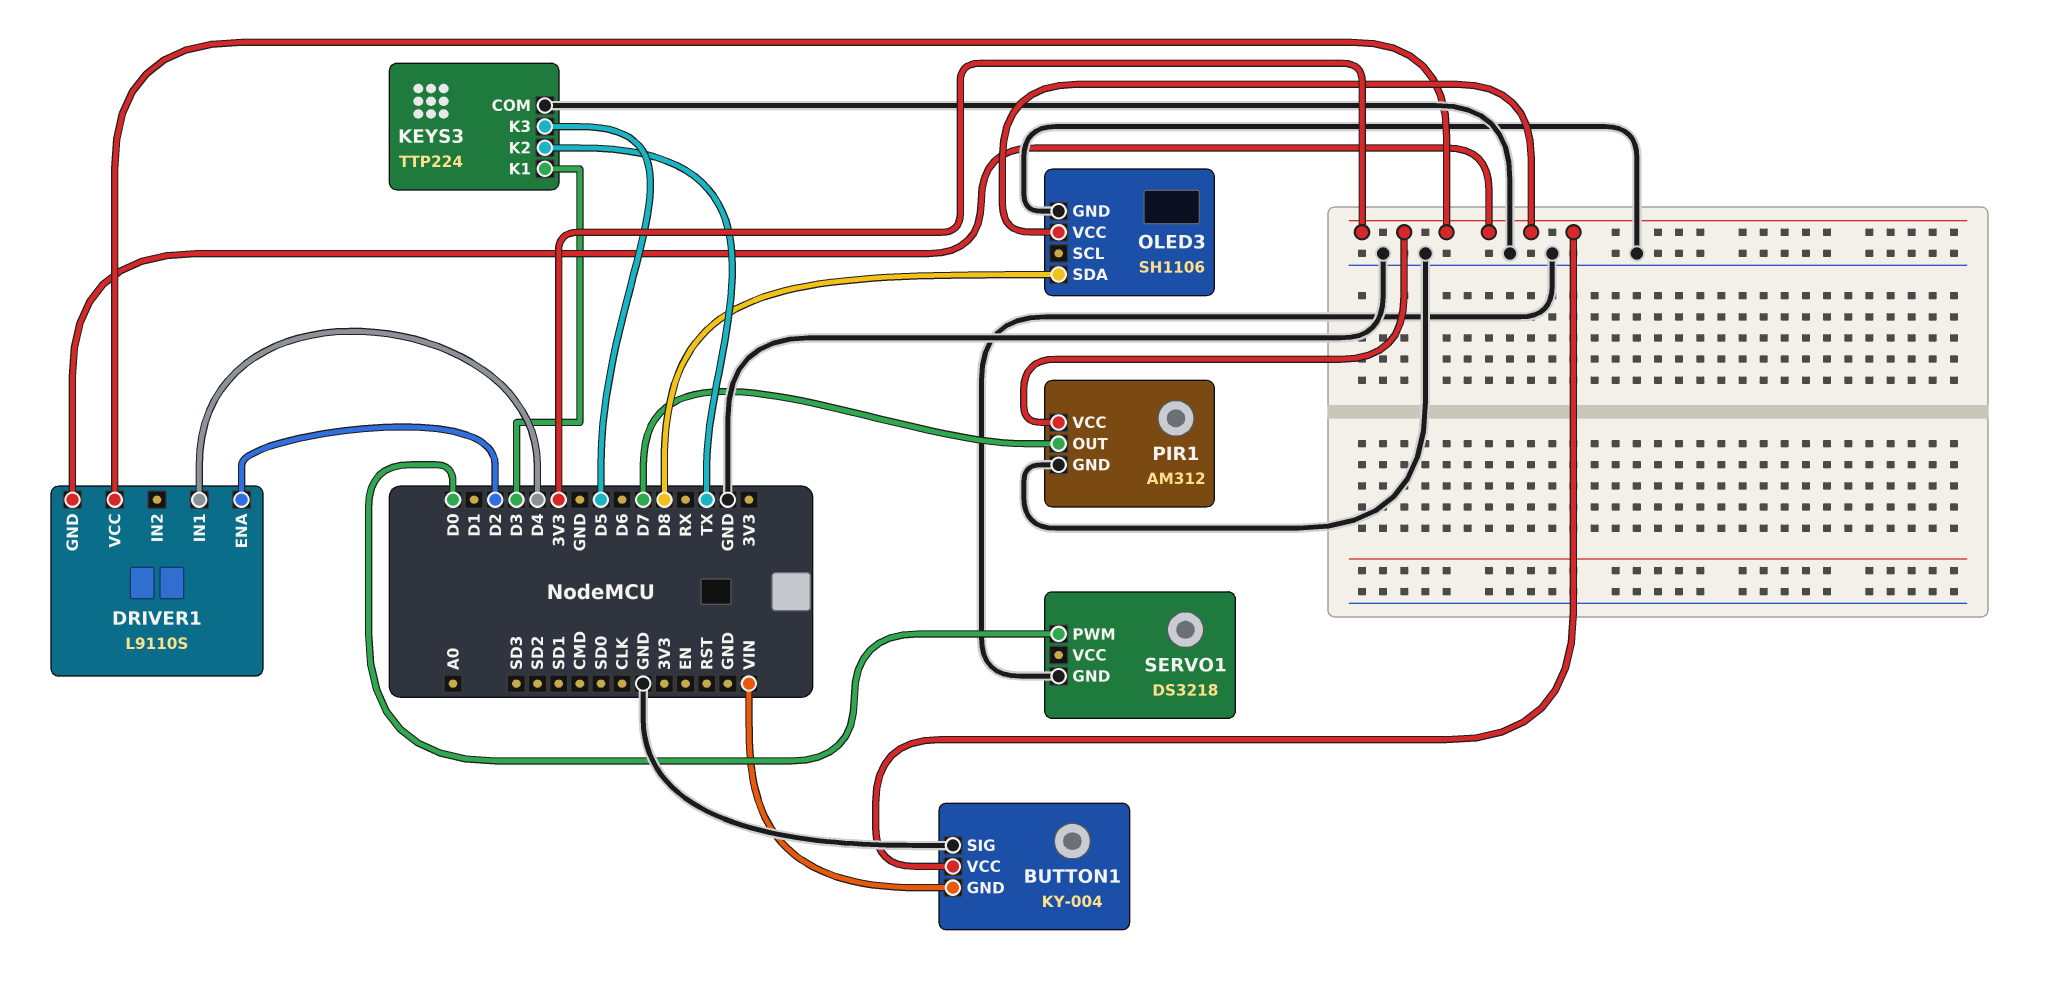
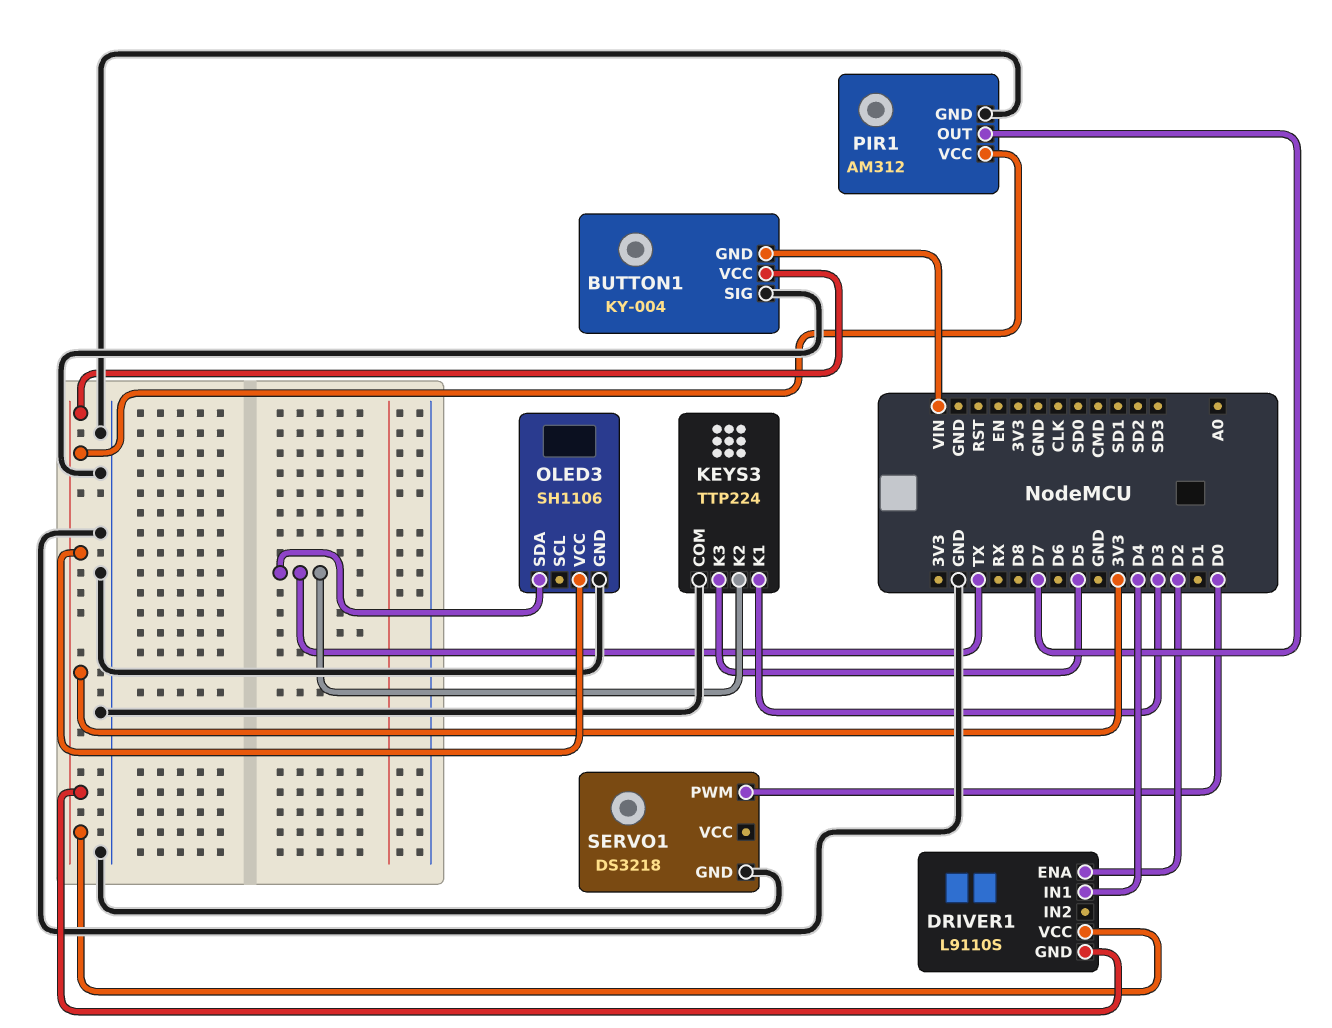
OLED3 pin SDA: D8 -> TX

